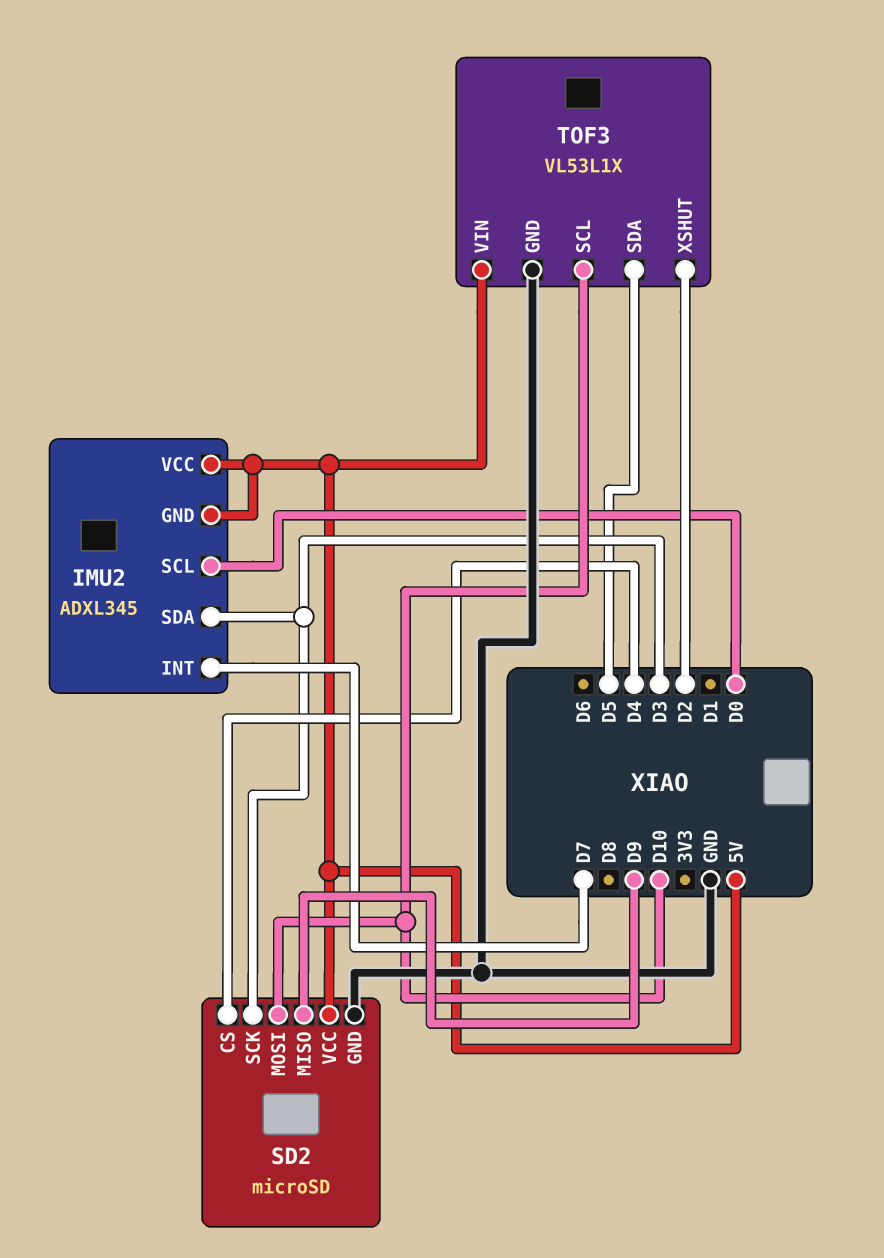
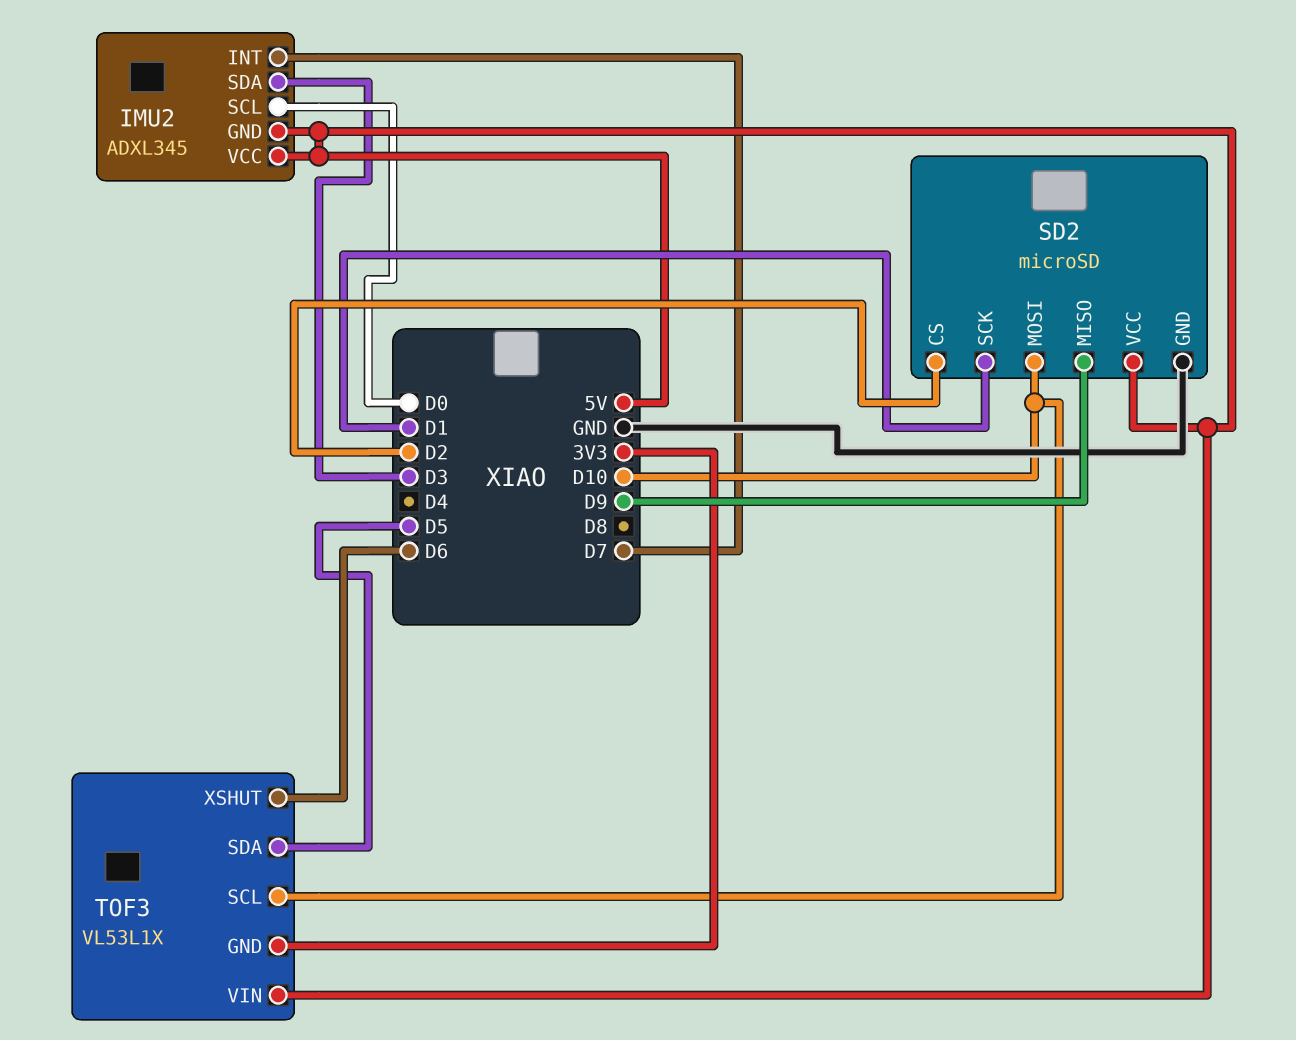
SD2 pin CS: D4 -> D2
SD2 pin SCK: D3 -> D1
TOF3 pin GND: GND -> 3V3
TOF3 pin XSHUT: D2 -> D6

